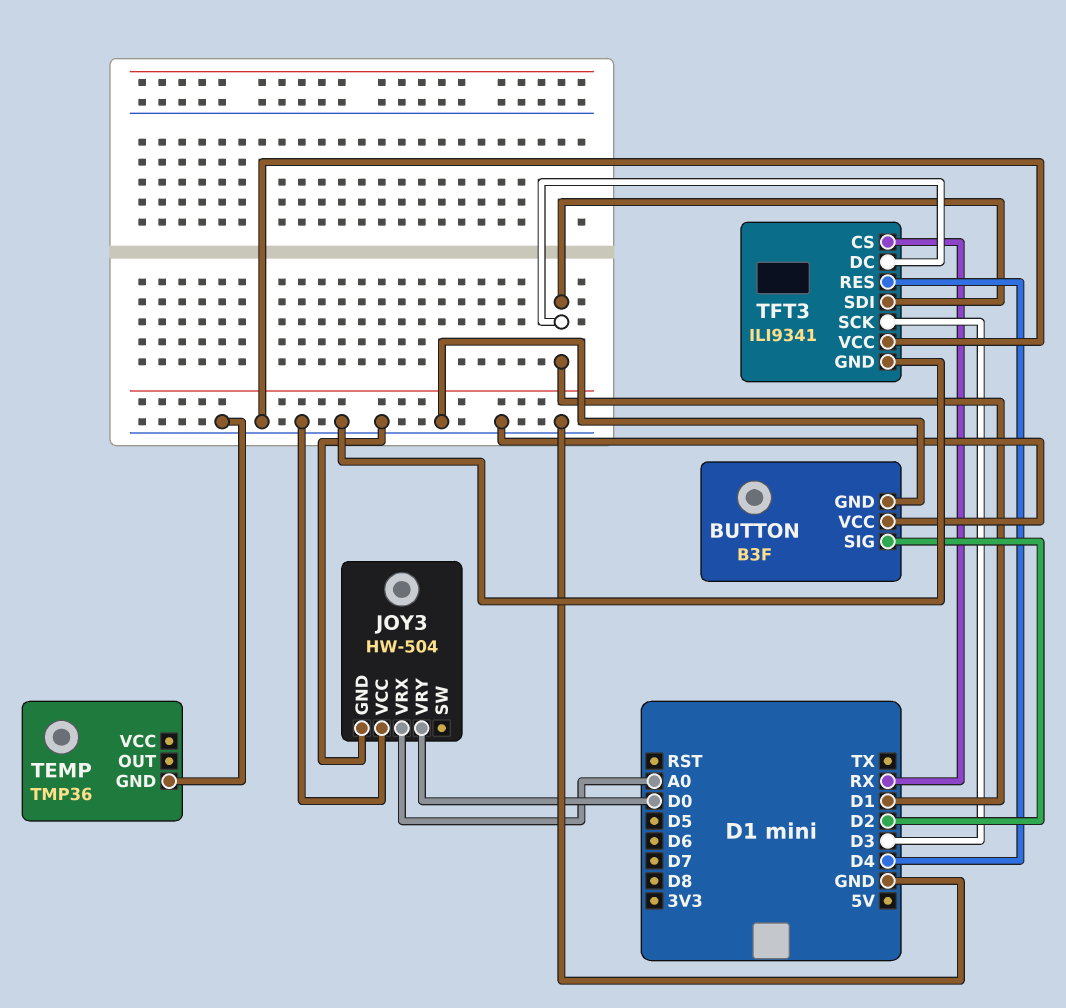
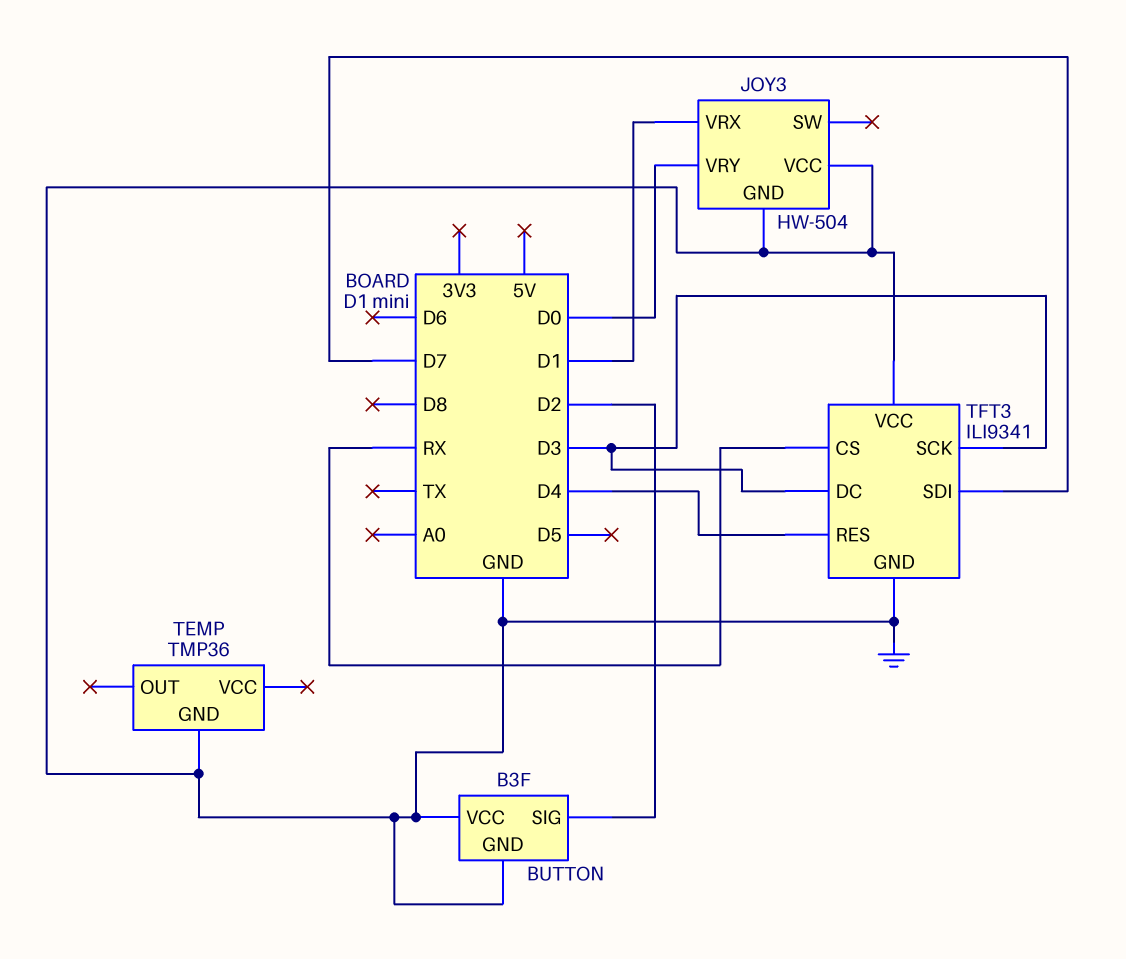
JOY3 pin VRX: A0 -> D1
TFT3 pin DC: D1 -> D3
TFT3 pin SDI: D1 -> D7

